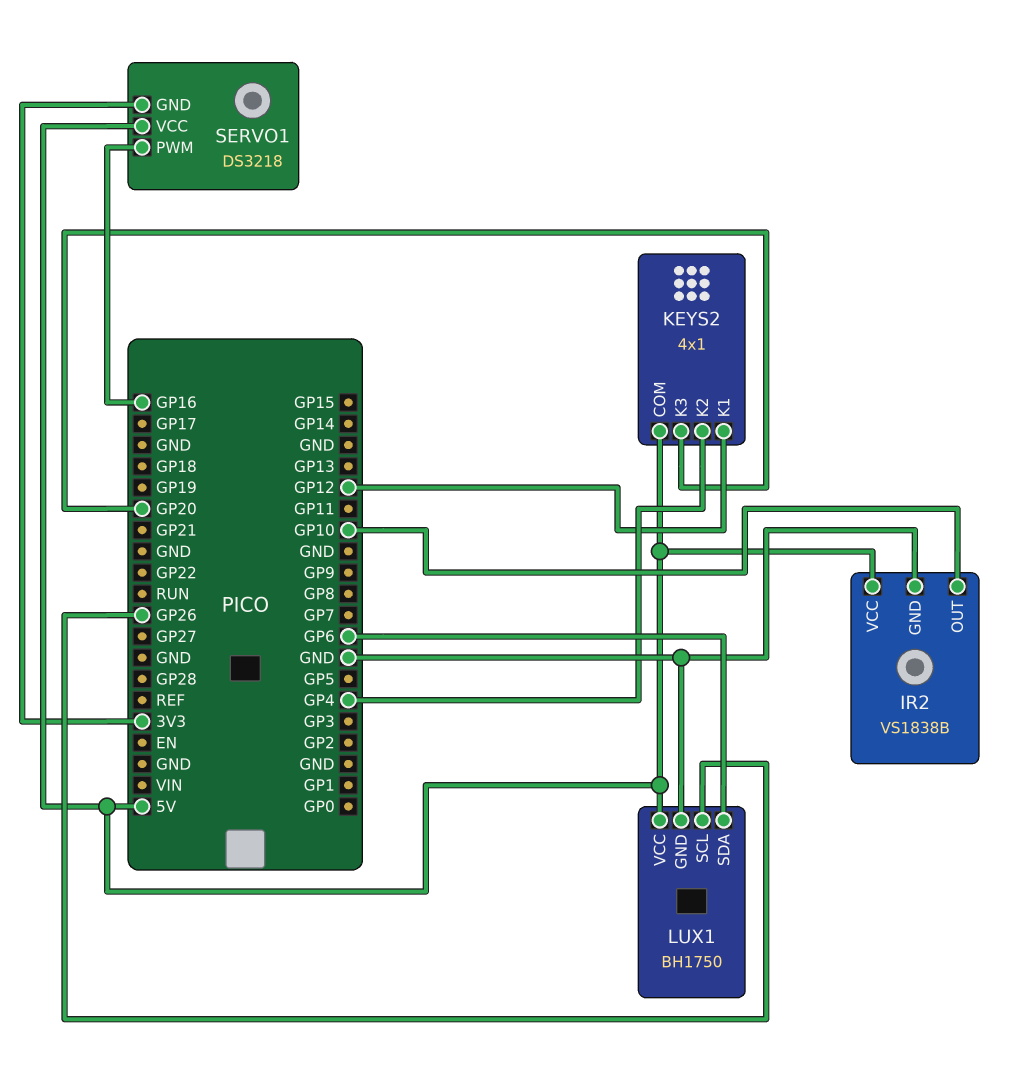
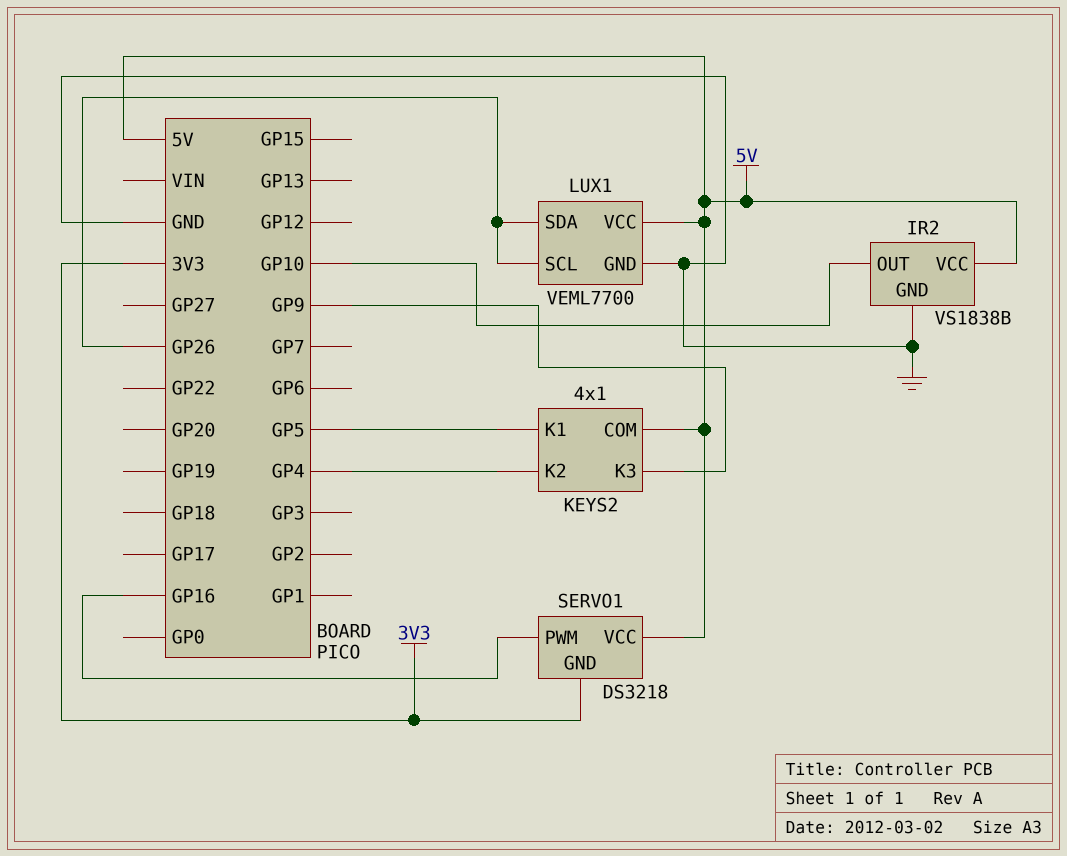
KEYS2 pin K1: GP12 -> GP5
KEYS2 pin K3: GP20 -> GP9
LUX1: BH1750 -> VEML7700
LUX1 pin SDA: GP6 -> GP26

